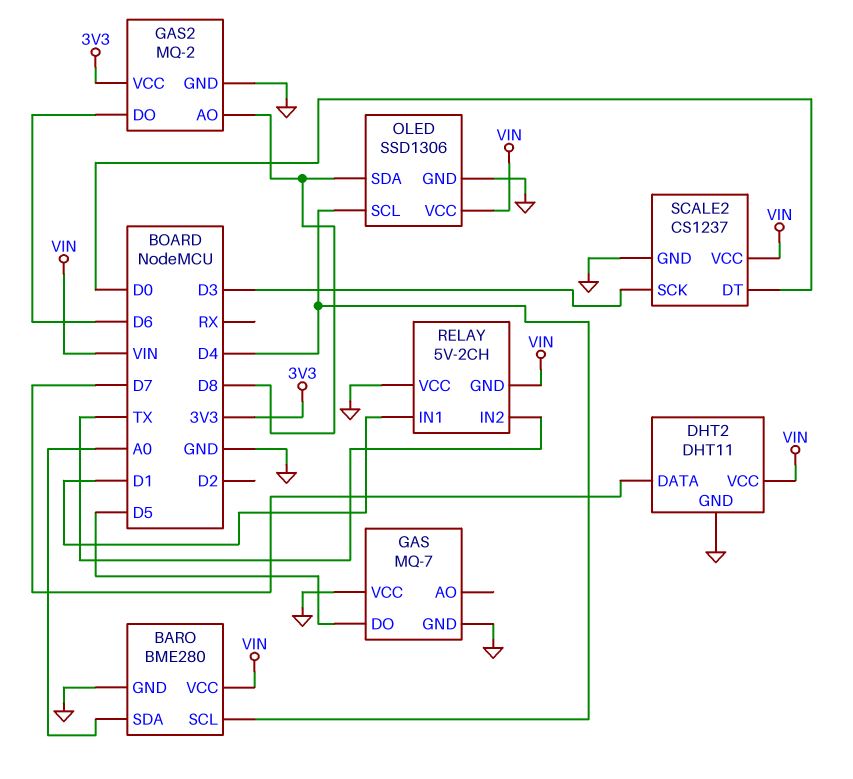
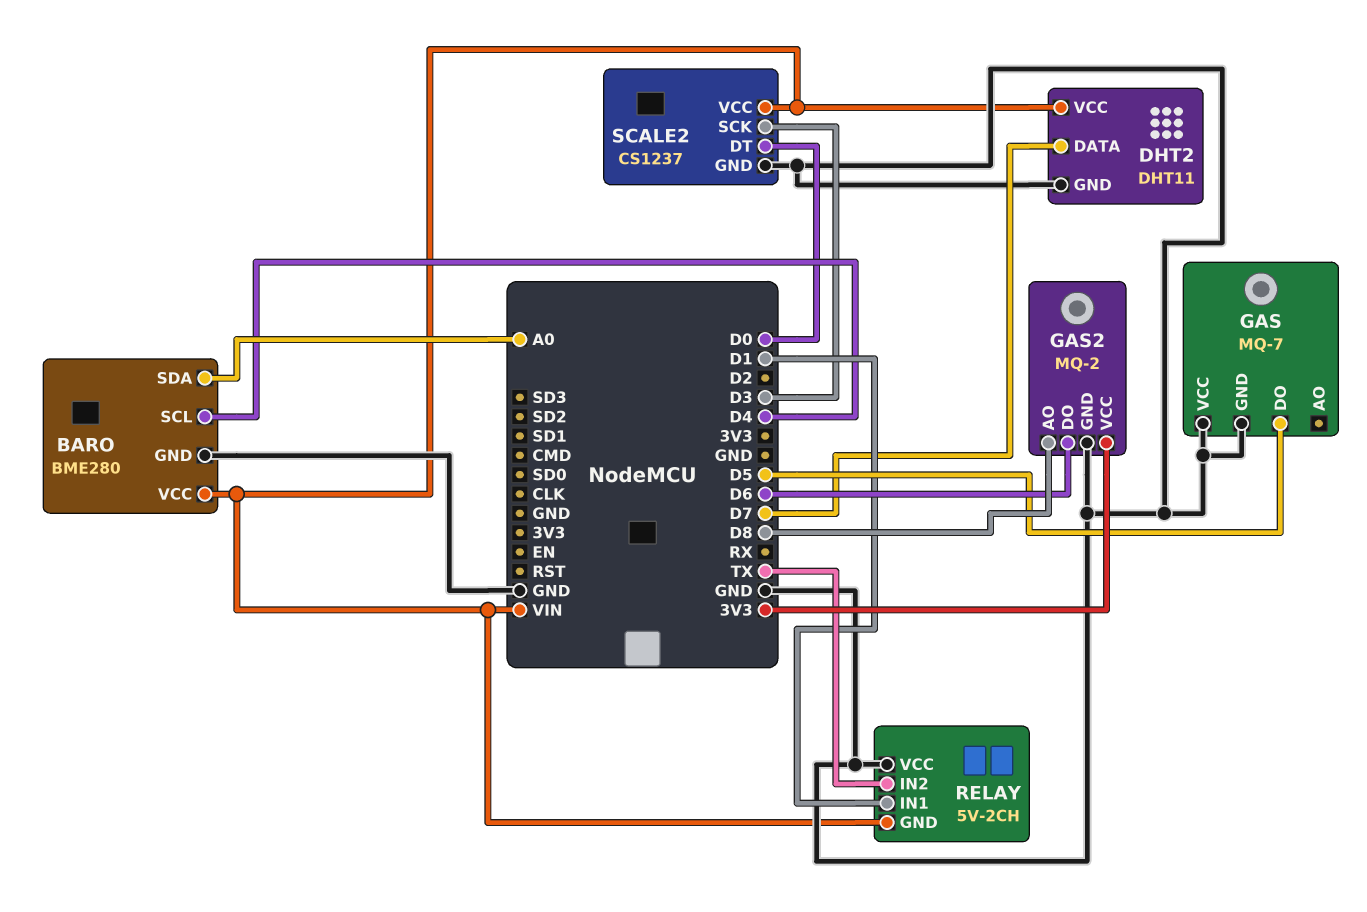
OLED: SSD1306 -> none
OLED pin GND: GND -> none
OLED pin SCL: D4 -> none
OLED pin SDA: D8 -> none
OLED pin VCC: VIN -> none

